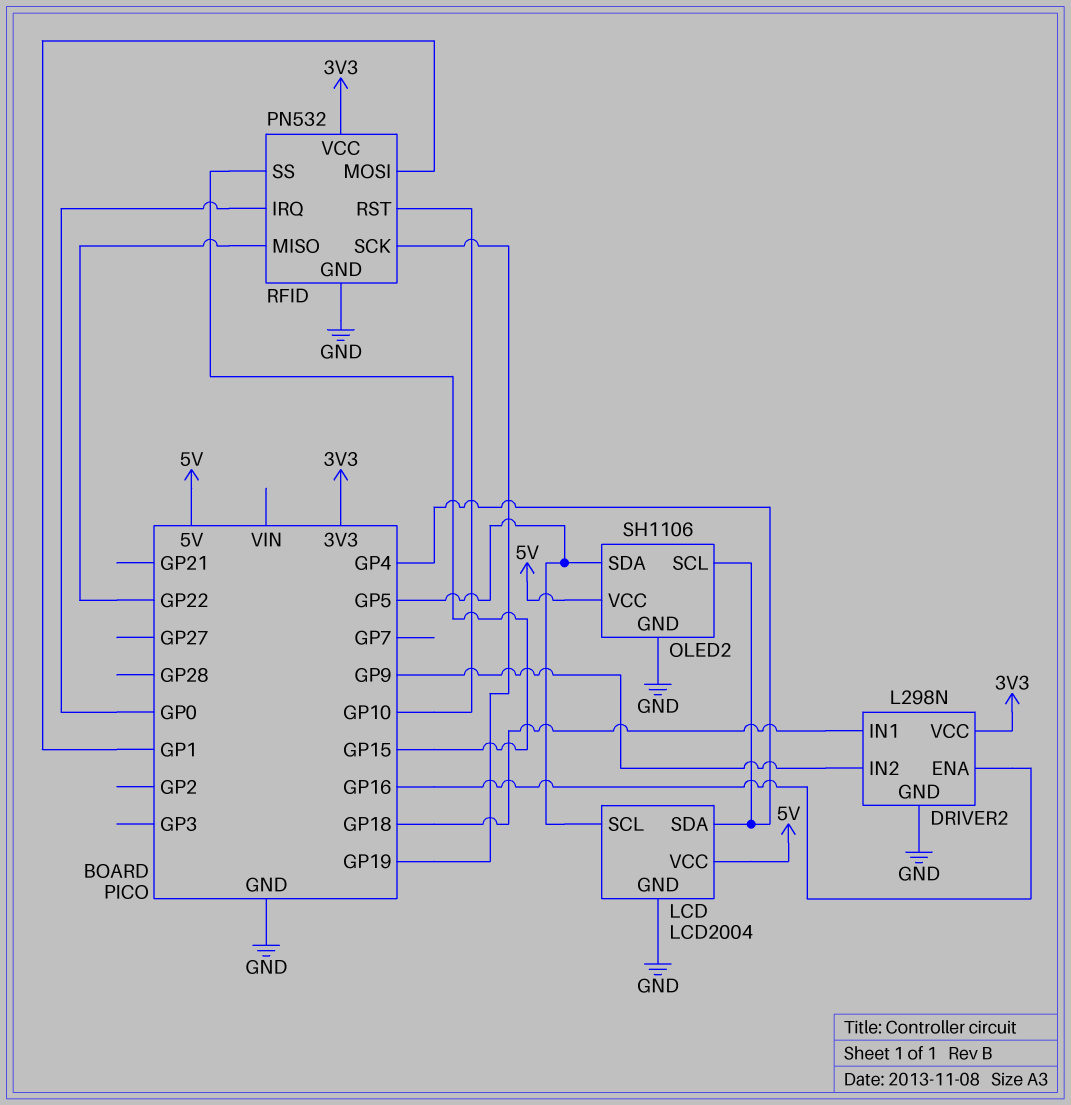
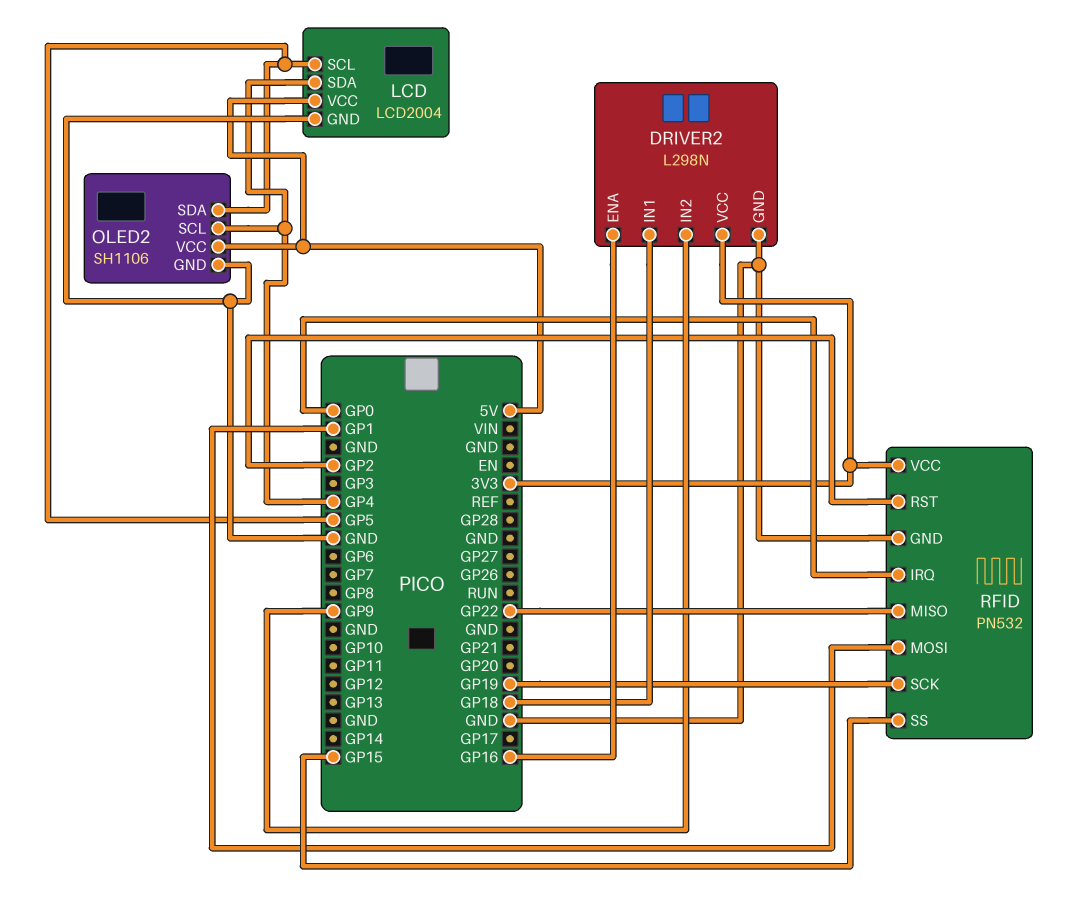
RFID pin RST: GP10 -> GP2

